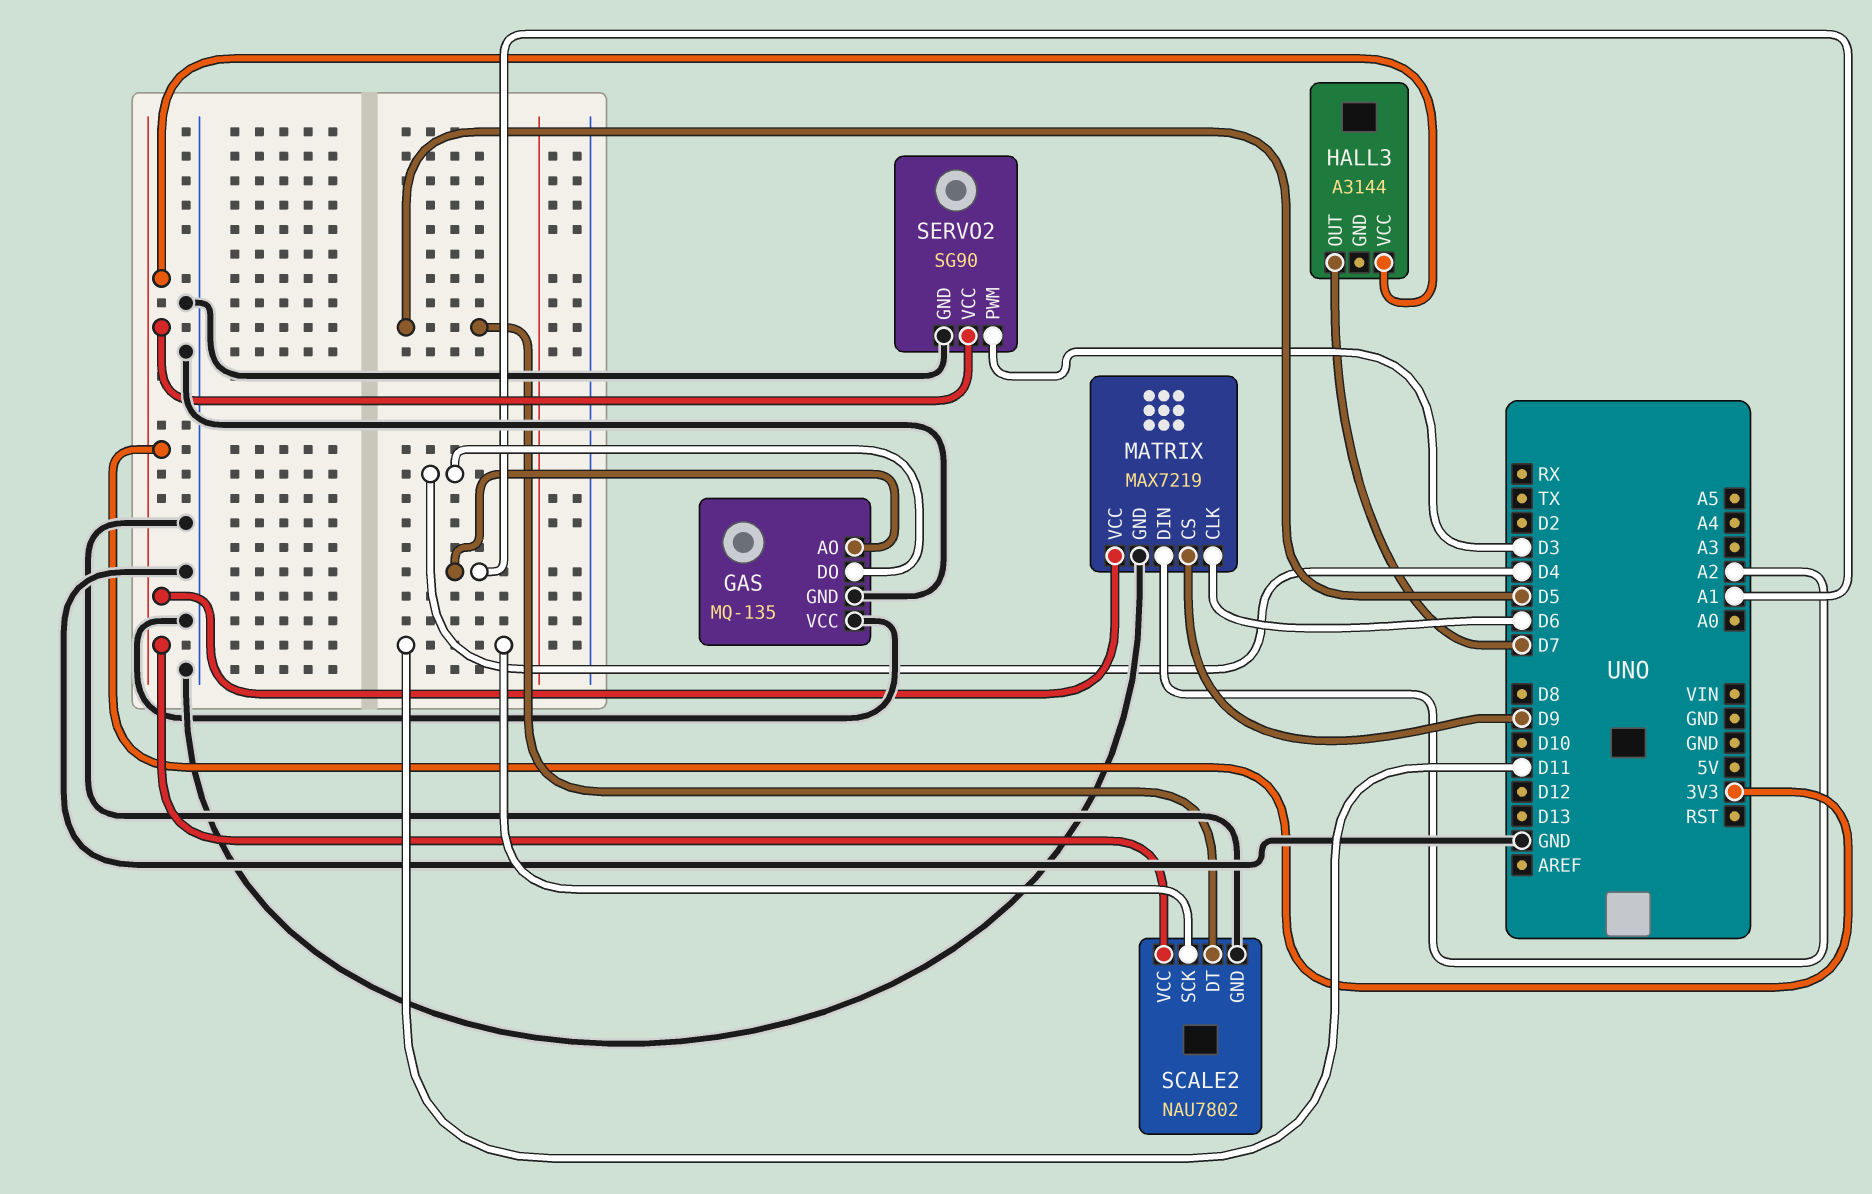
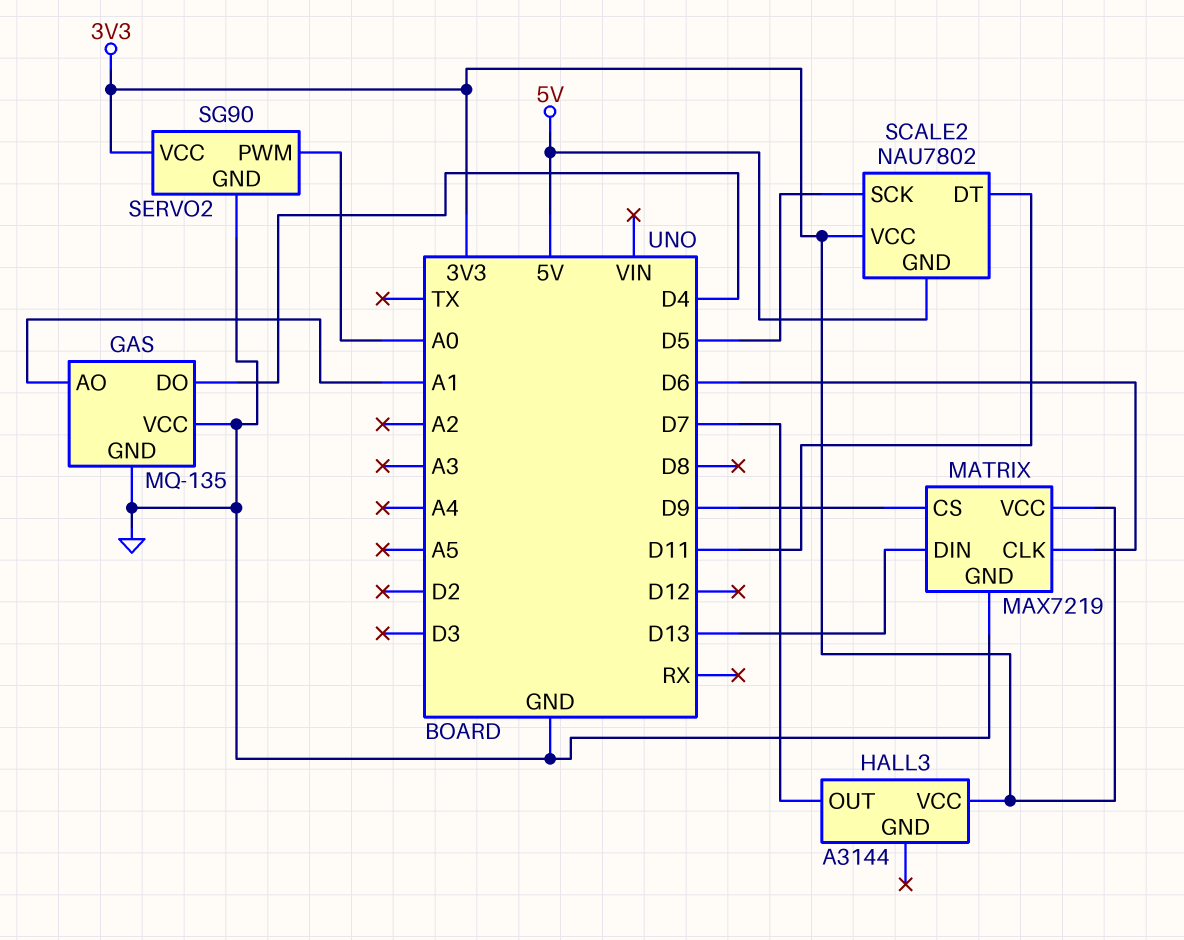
MATRIX pin DIN: A2 -> D13
SCALE2 pin DT: D5 -> D11
SCALE2 pin GND: GND -> 5V
SCALE2 pin SCK: D11 -> D5
SERVO2 pin PWM: D3 -> A0

